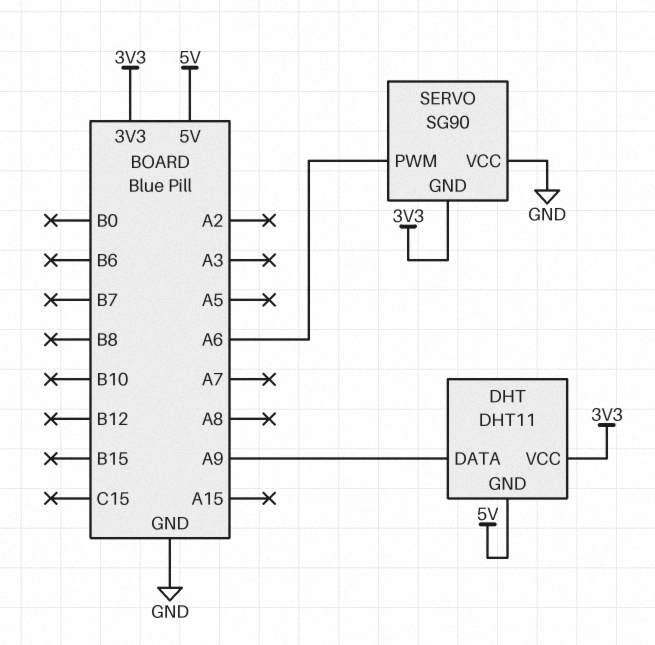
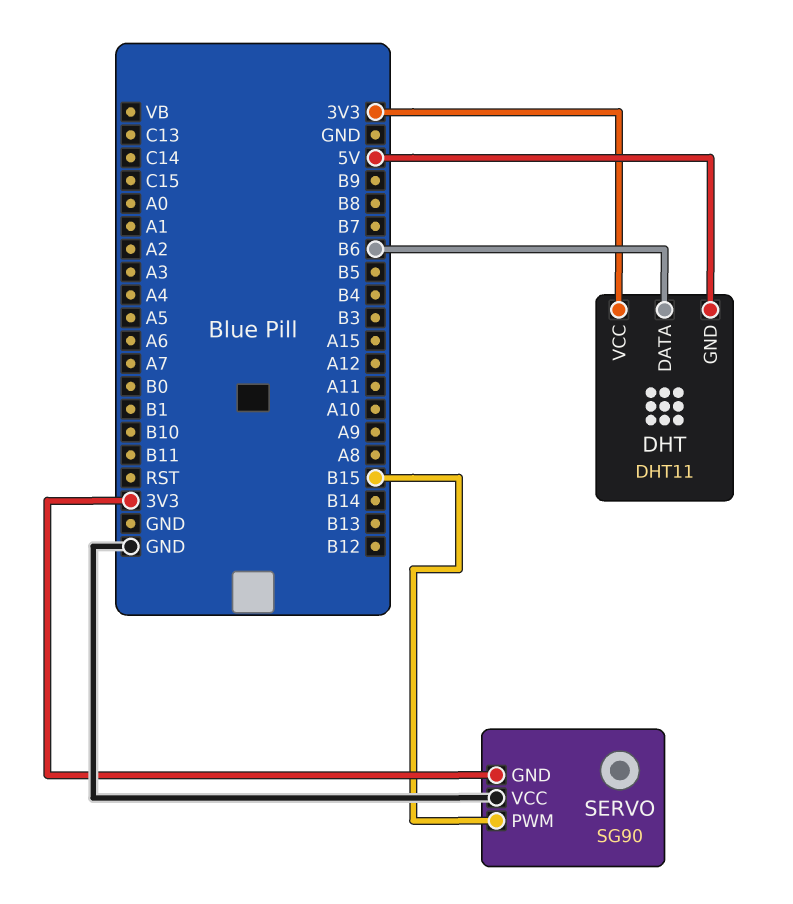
DHT pin DATA: A9 -> B6
SERVO pin PWM: A6 -> B15

